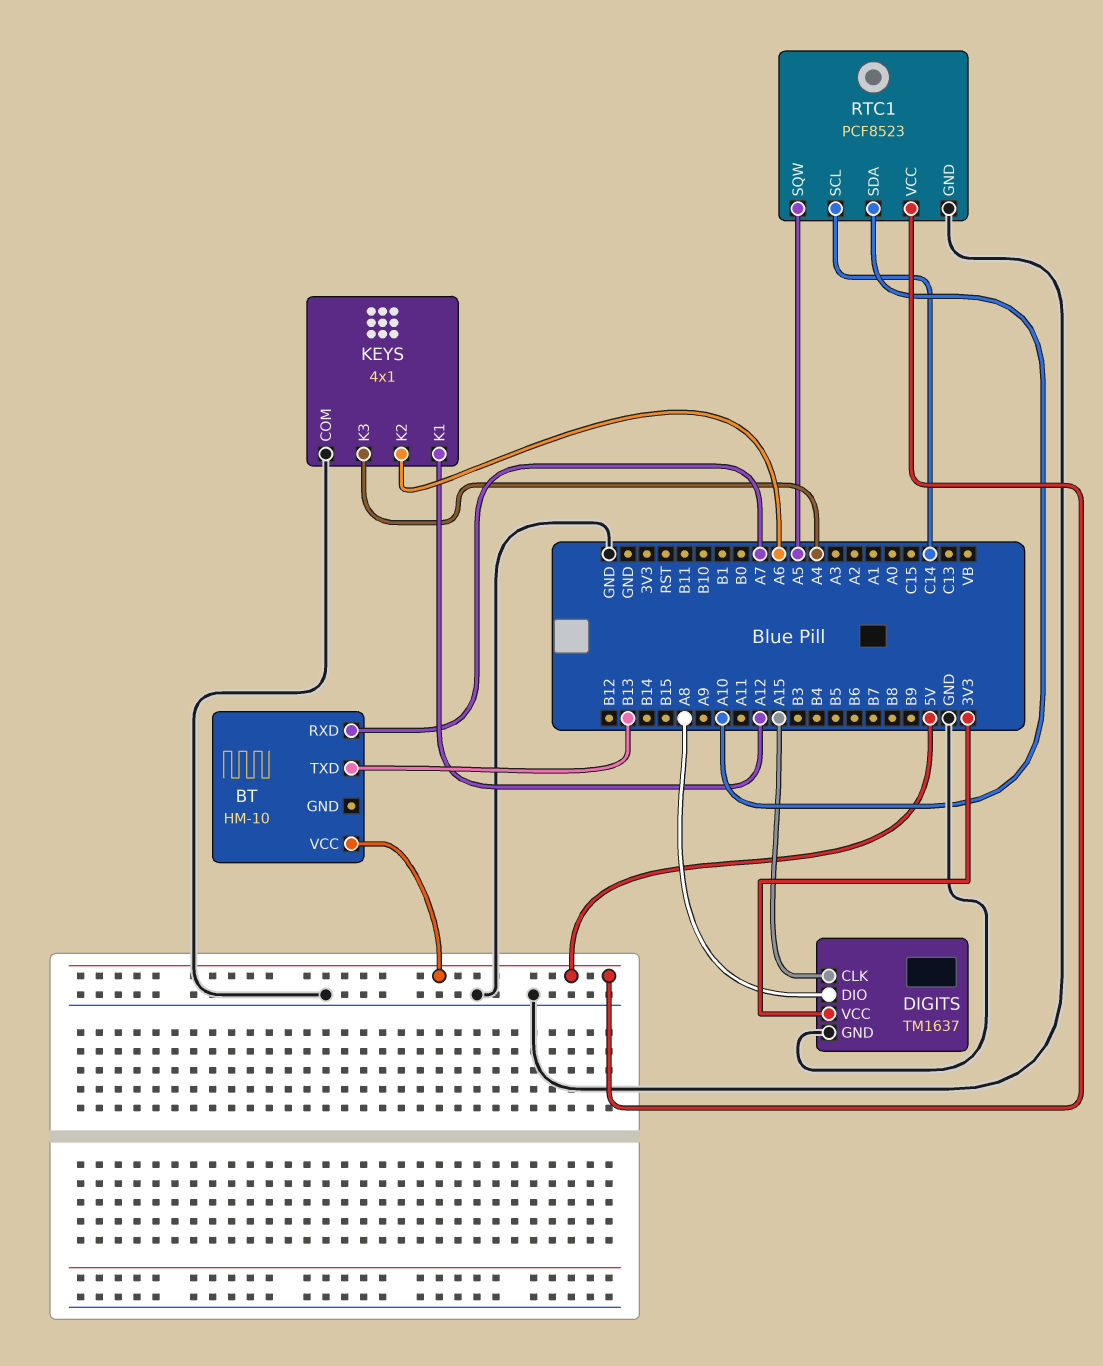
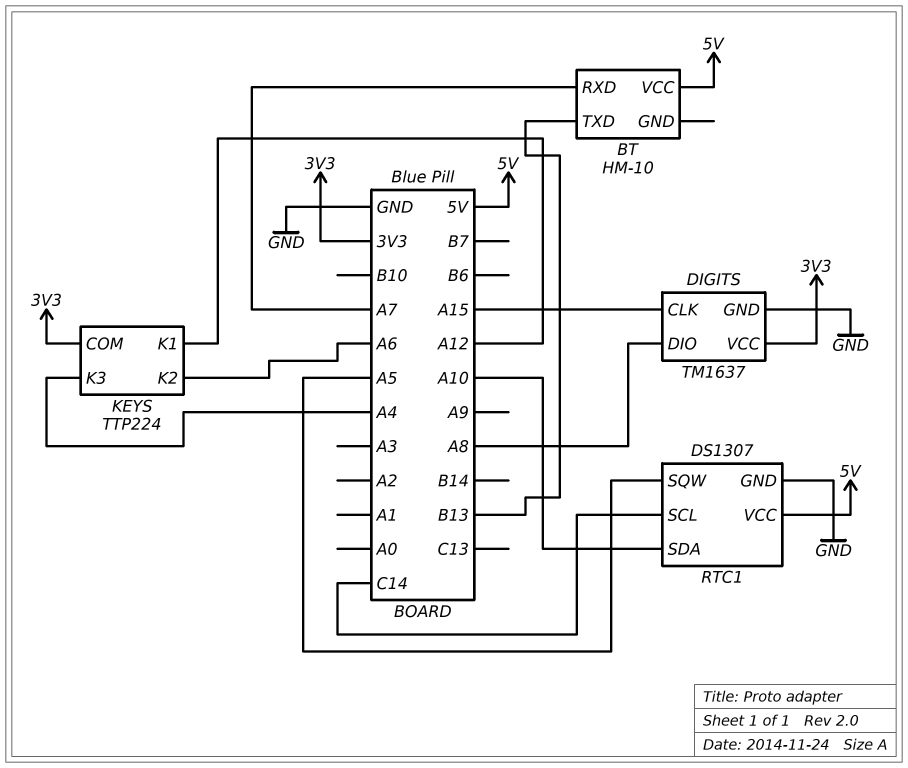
KEYS: 4x1 -> TTP224
KEYS pin COM: GND -> 3V3
RTC1: PCF8523 -> DS1307

